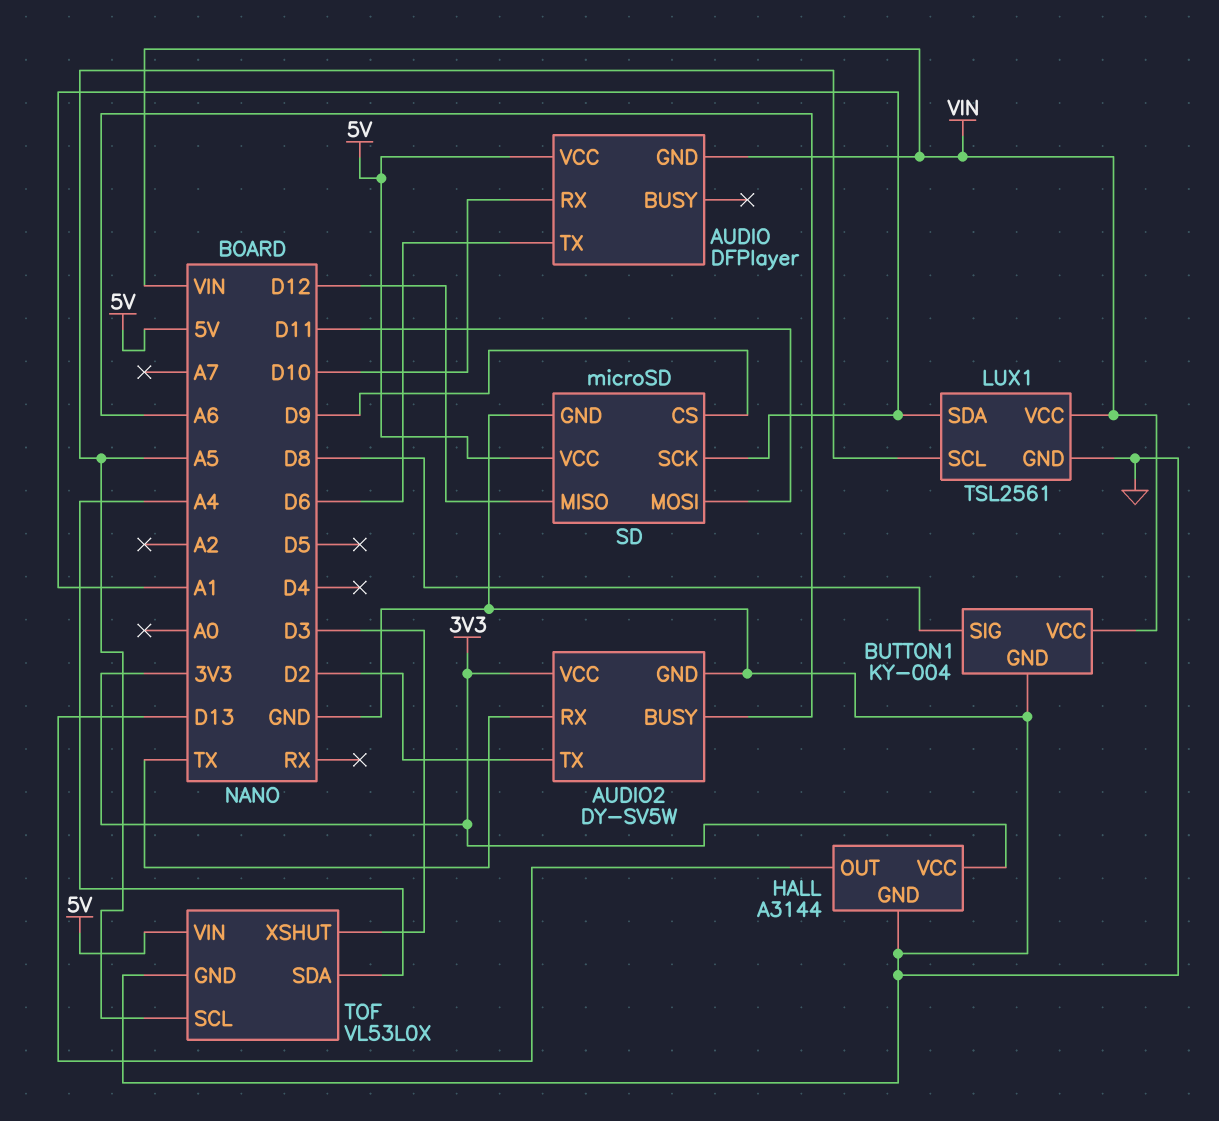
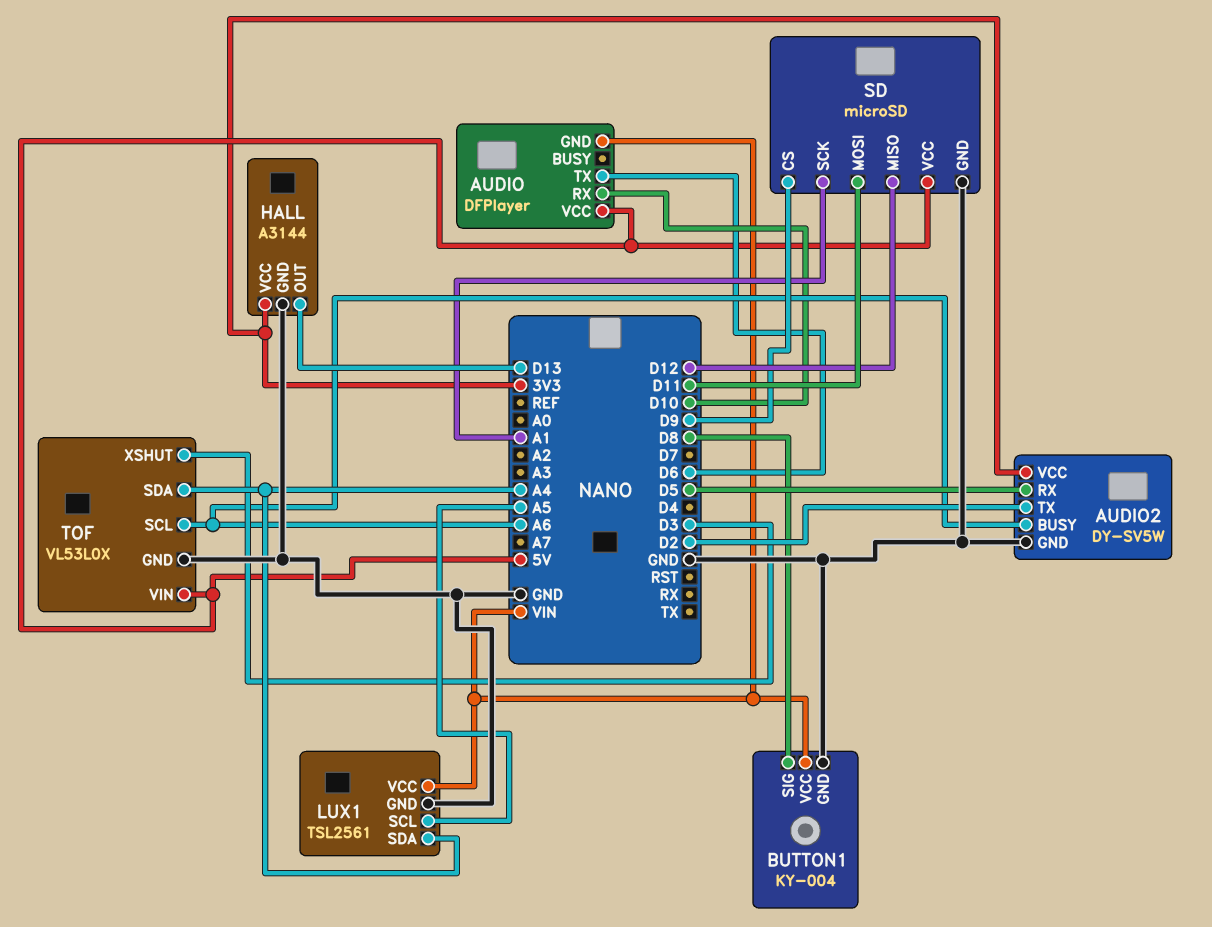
AUDIO2 pin RX: TX -> D5
LUX1 pin SDA: A1 -> A4
TOF pin SCL: A5 -> A6

